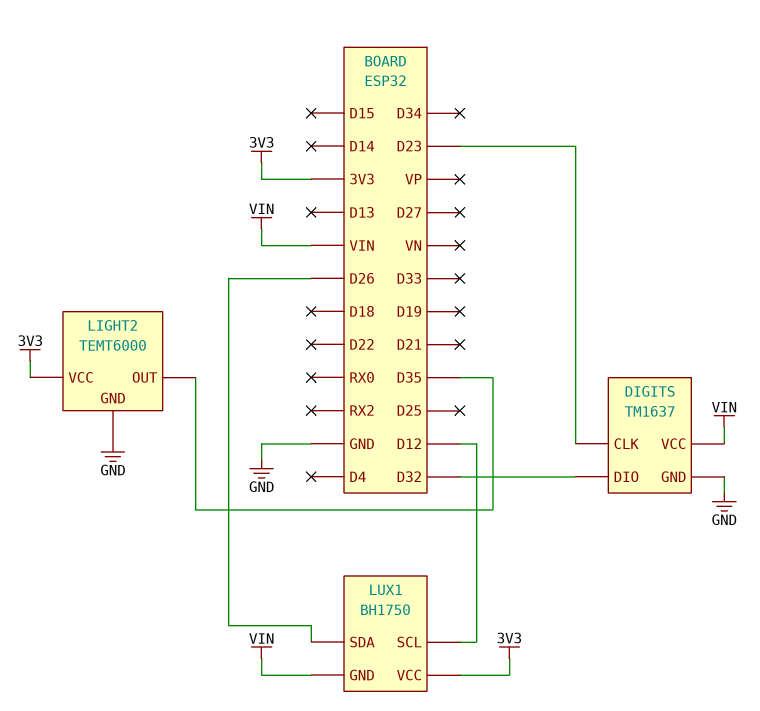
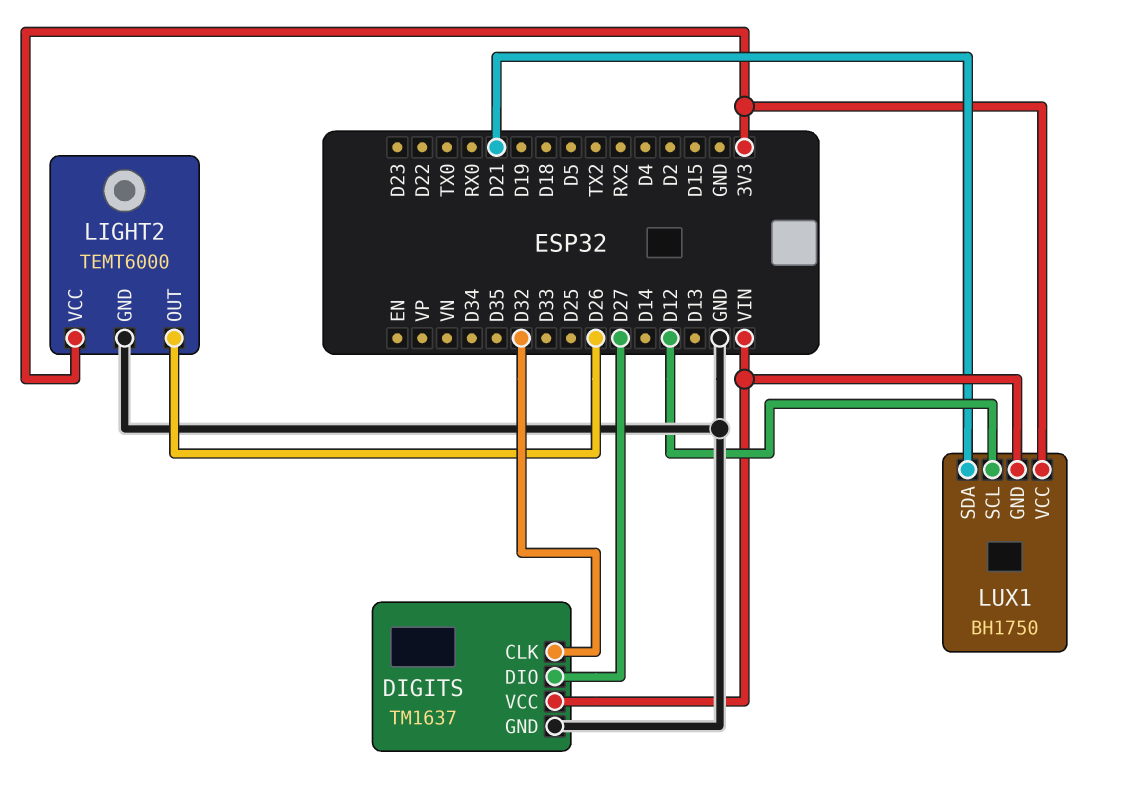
DIGITS pin CLK: D23 -> D32
DIGITS pin DIO: D32 -> D27
LIGHT2 pin OUT: D35 -> D26
LUX1 pin SDA: D26 -> D21

